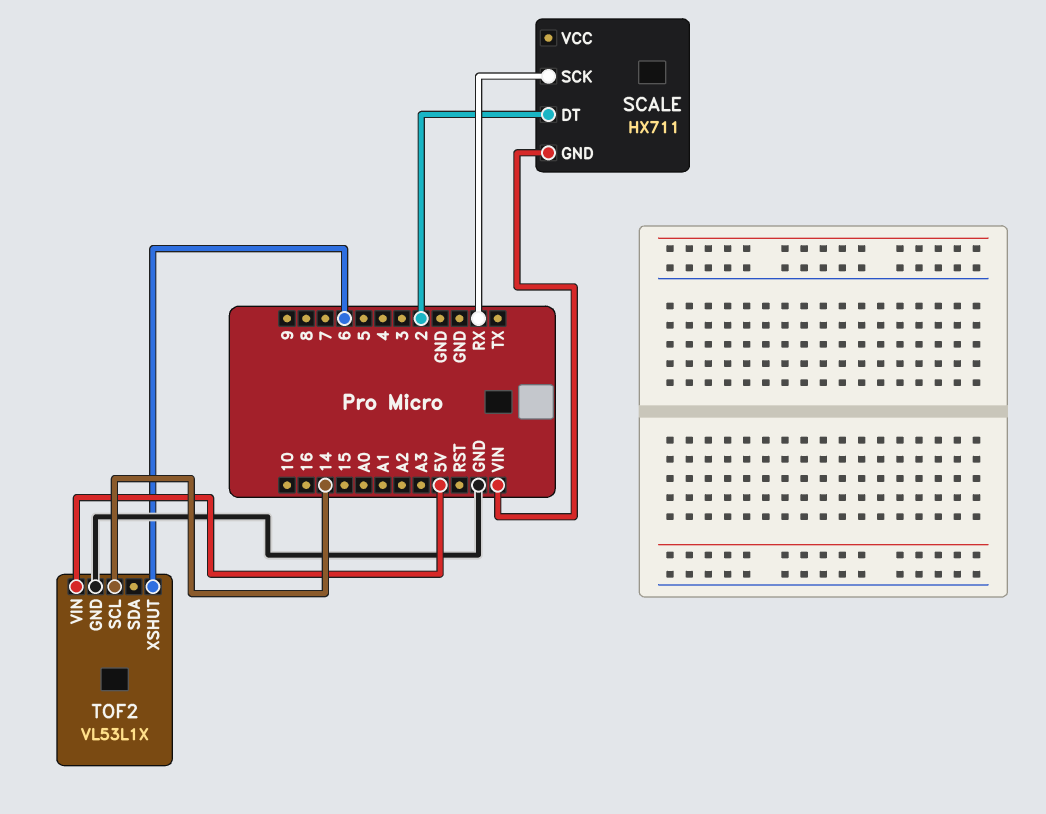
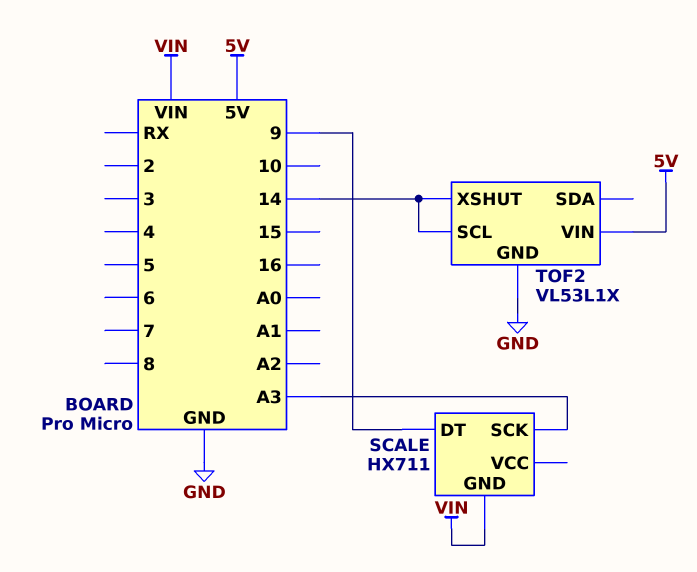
SCALE pin DT: 2 -> 9
SCALE pin SCK: RX -> A3
TOF2 pin XSHUT: 6 -> 14

